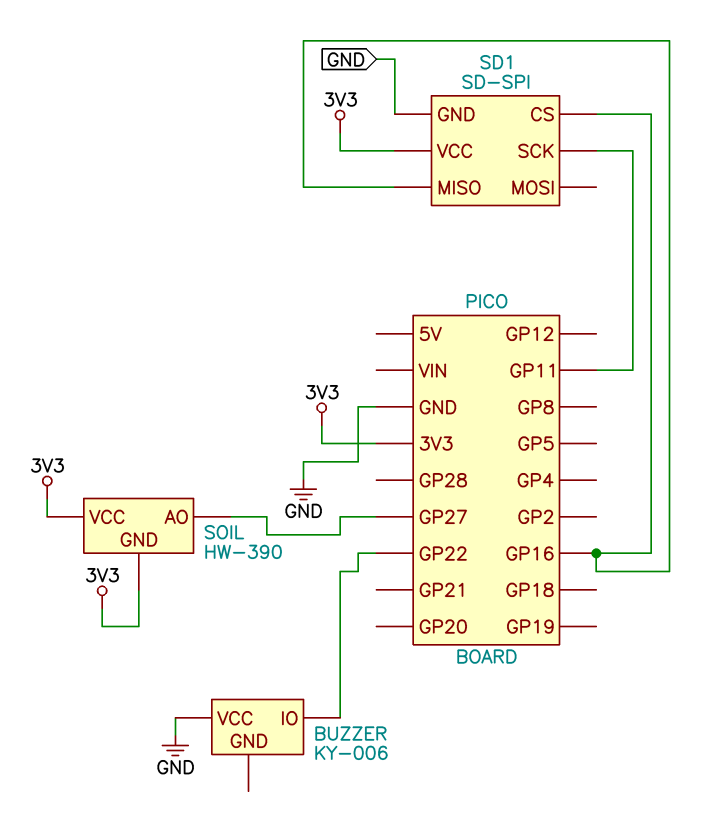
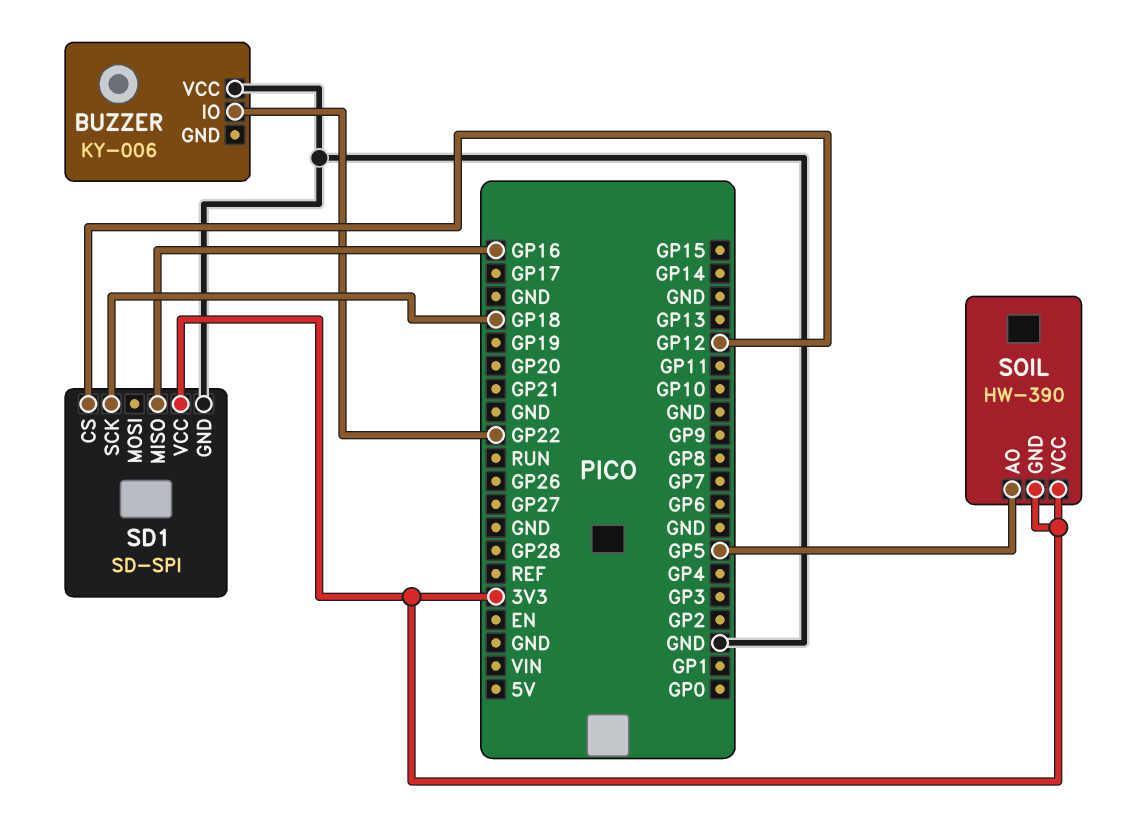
SD1 pin CS: GP16 -> GP12
SD1 pin SCK: GP11 -> GP18
SOIL pin AO: GP27 -> GP5

